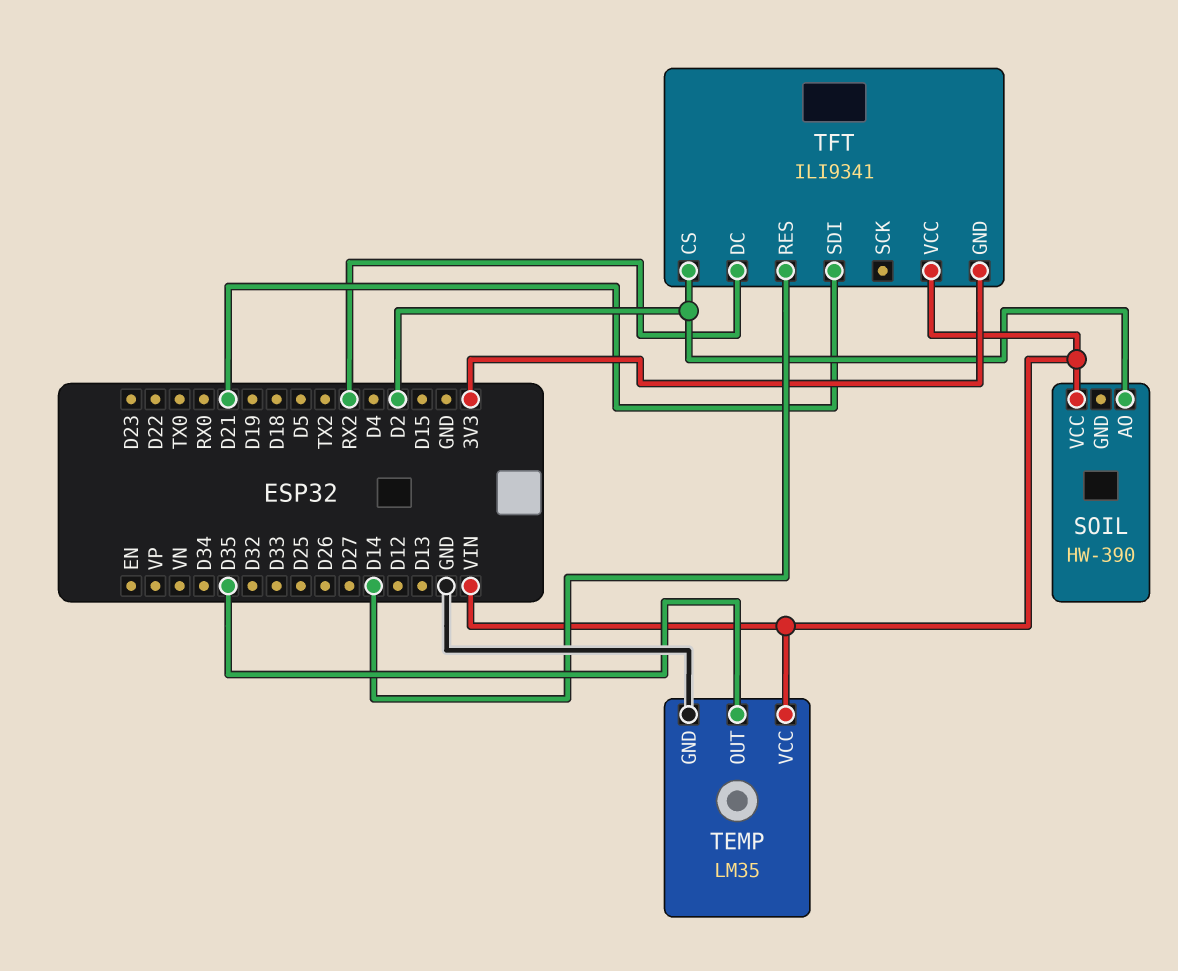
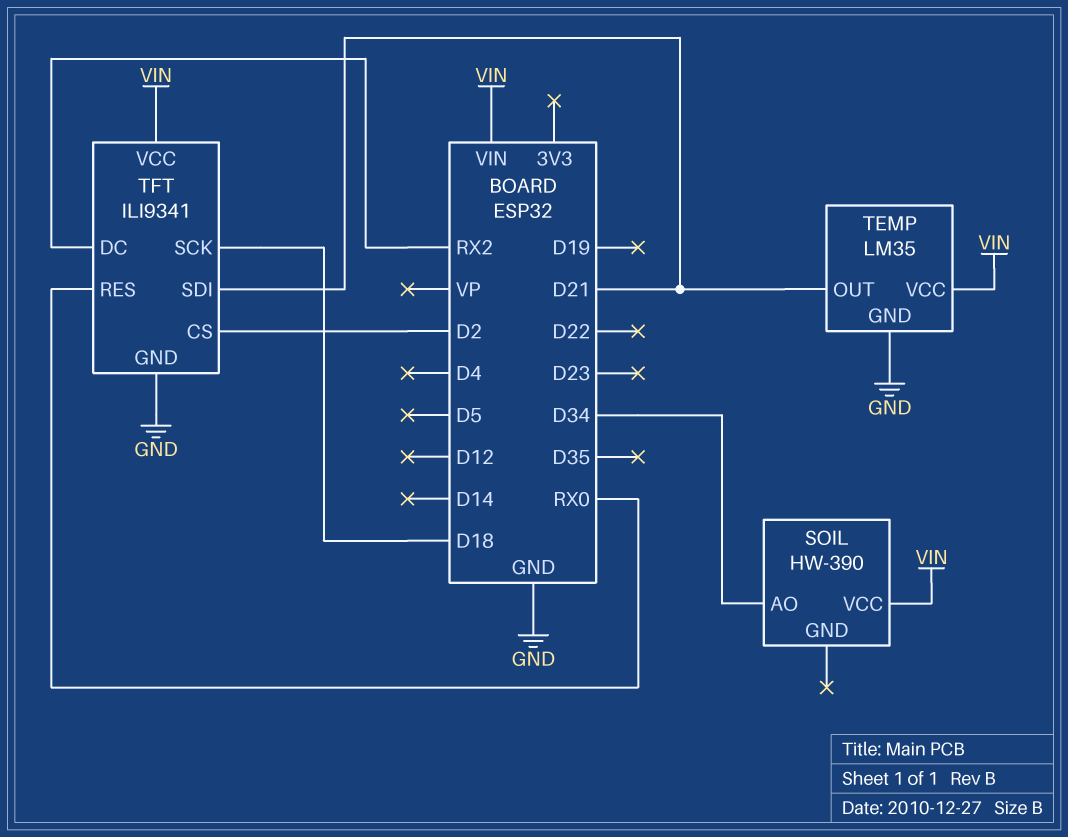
SOIL pin AO: D2 -> D34
TEMP pin OUT: D35 -> D21
TFT pin GND: 3V3 -> GND
TFT pin RES: D14 -> RX0
TFT pin SCK: none -> D18

